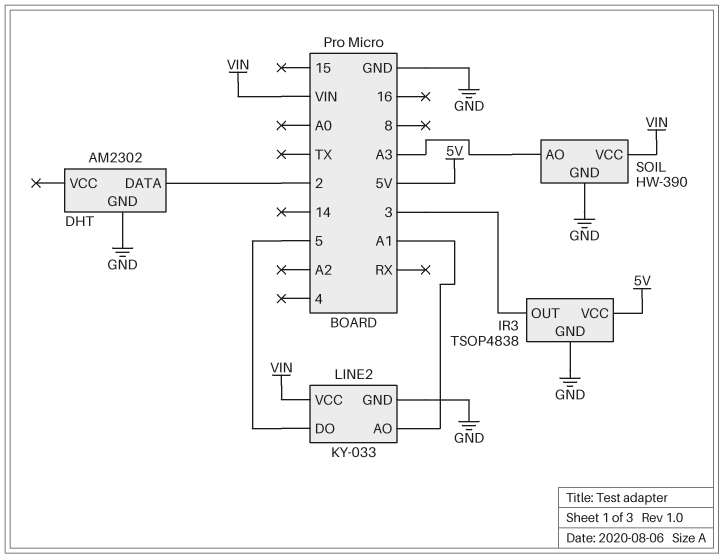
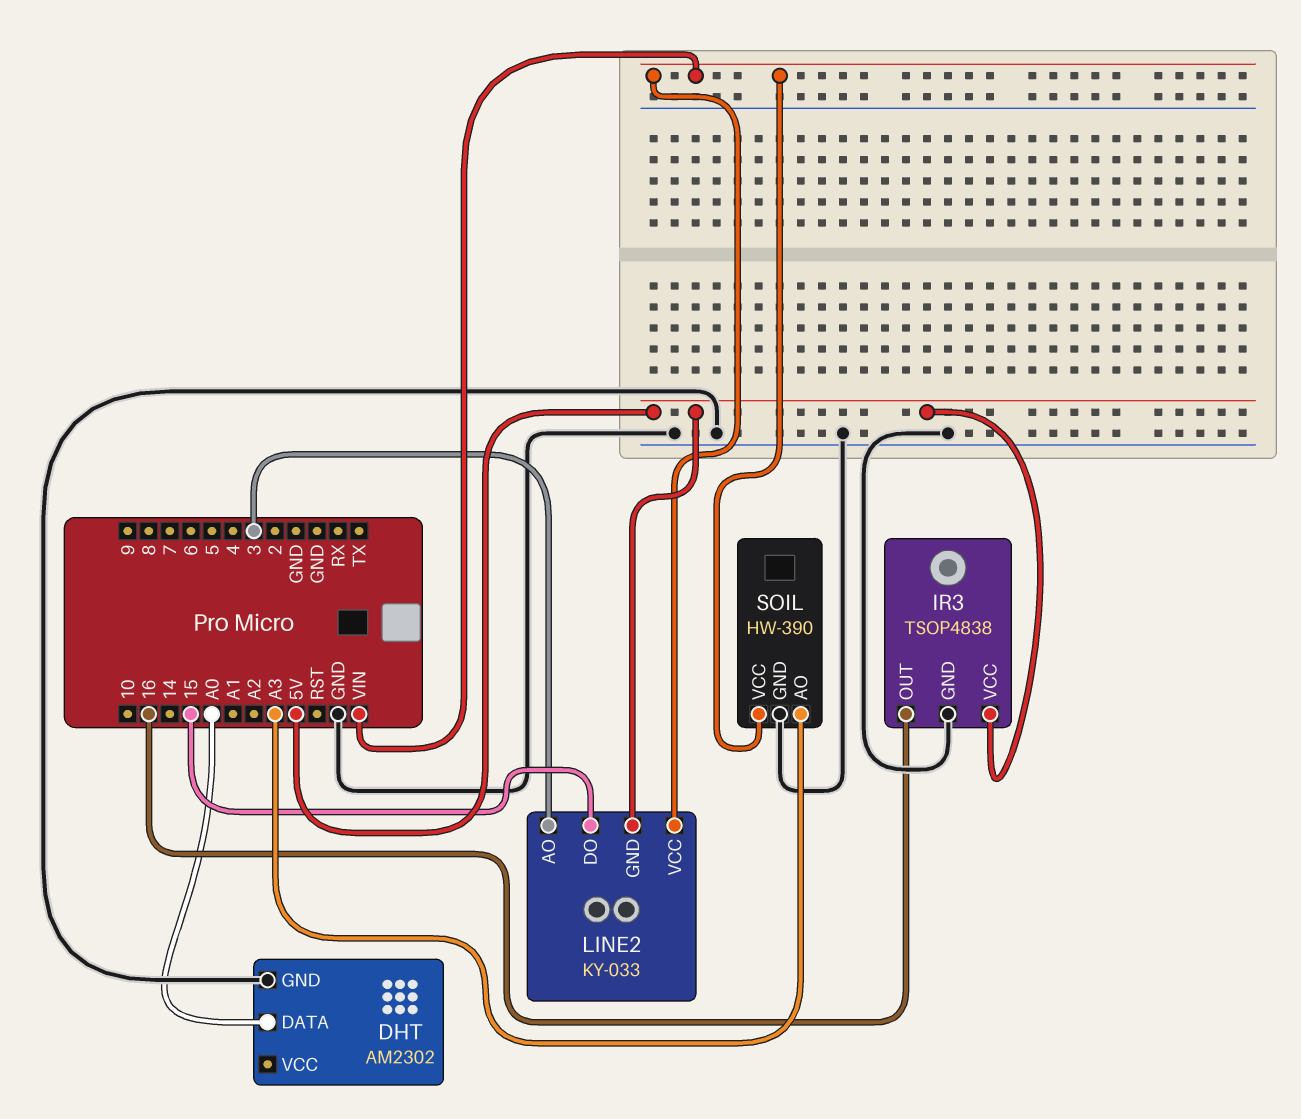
DHT pin DATA: 2 -> A0
IR3 pin OUT: 3 -> 16
LINE2 pin AO: A1 -> 3
LINE2 pin DO: 5 -> 15
LINE2 pin GND: GND -> 5V

